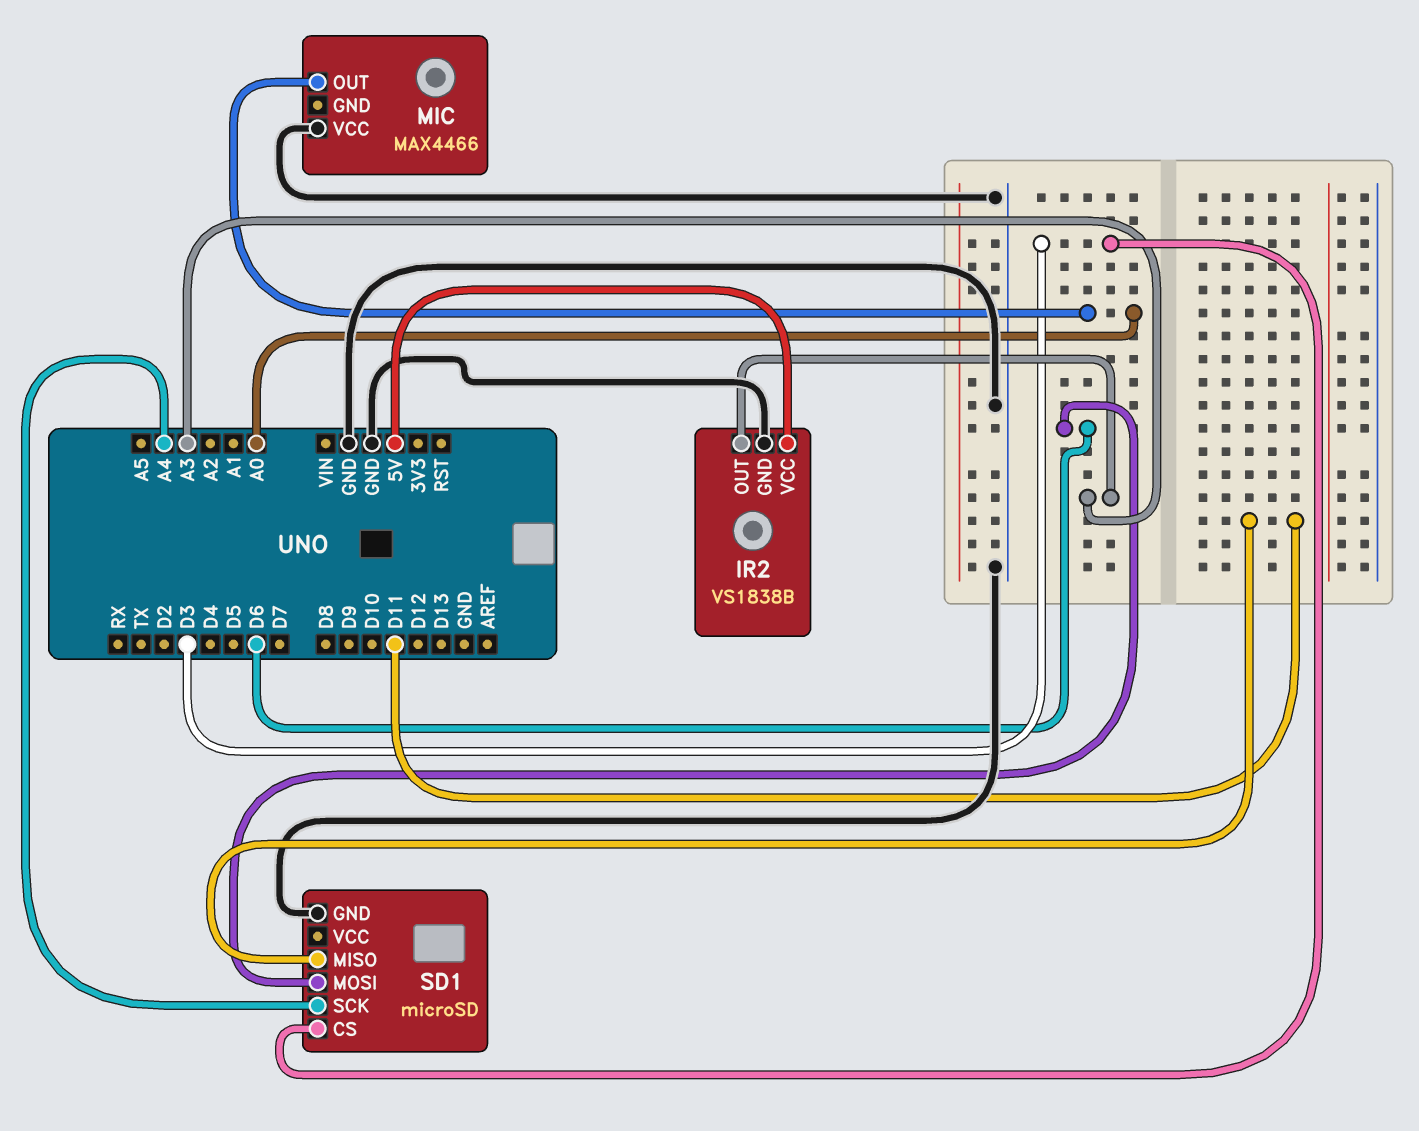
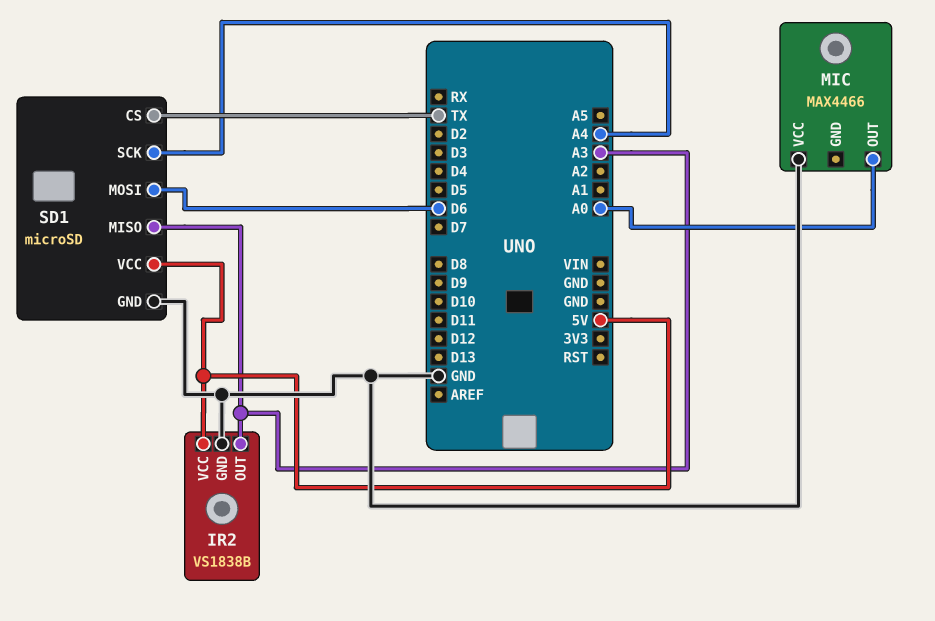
SD1 pin CS: D3 -> TX
SD1 pin MISO: D11 -> A3
SD1 pin VCC: none -> 5V

